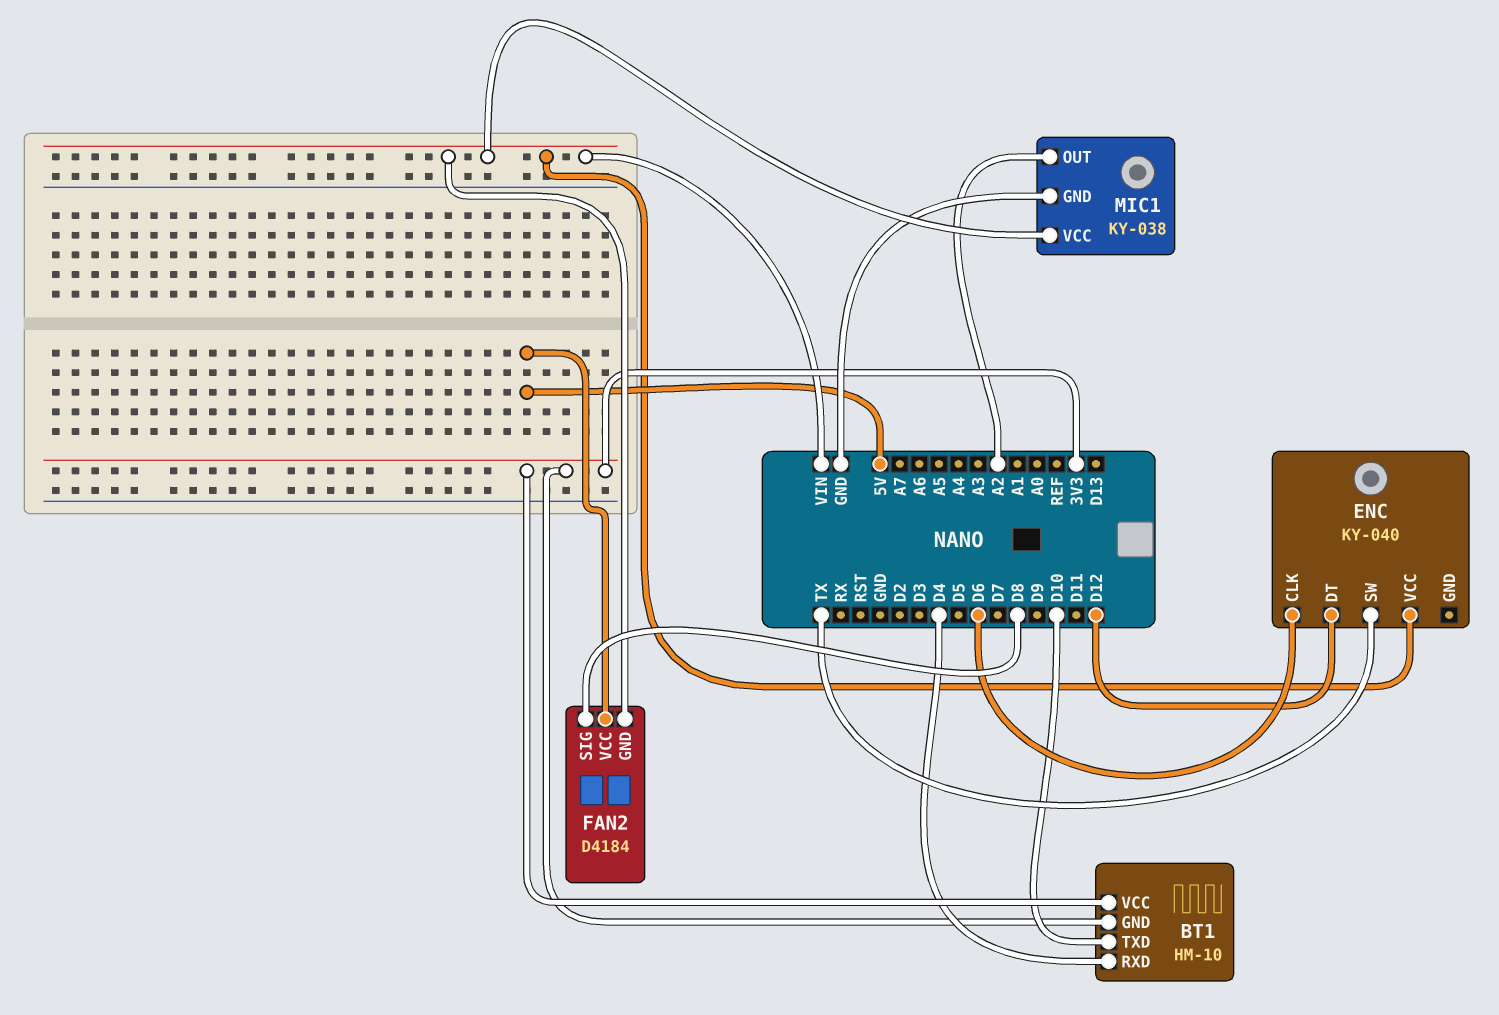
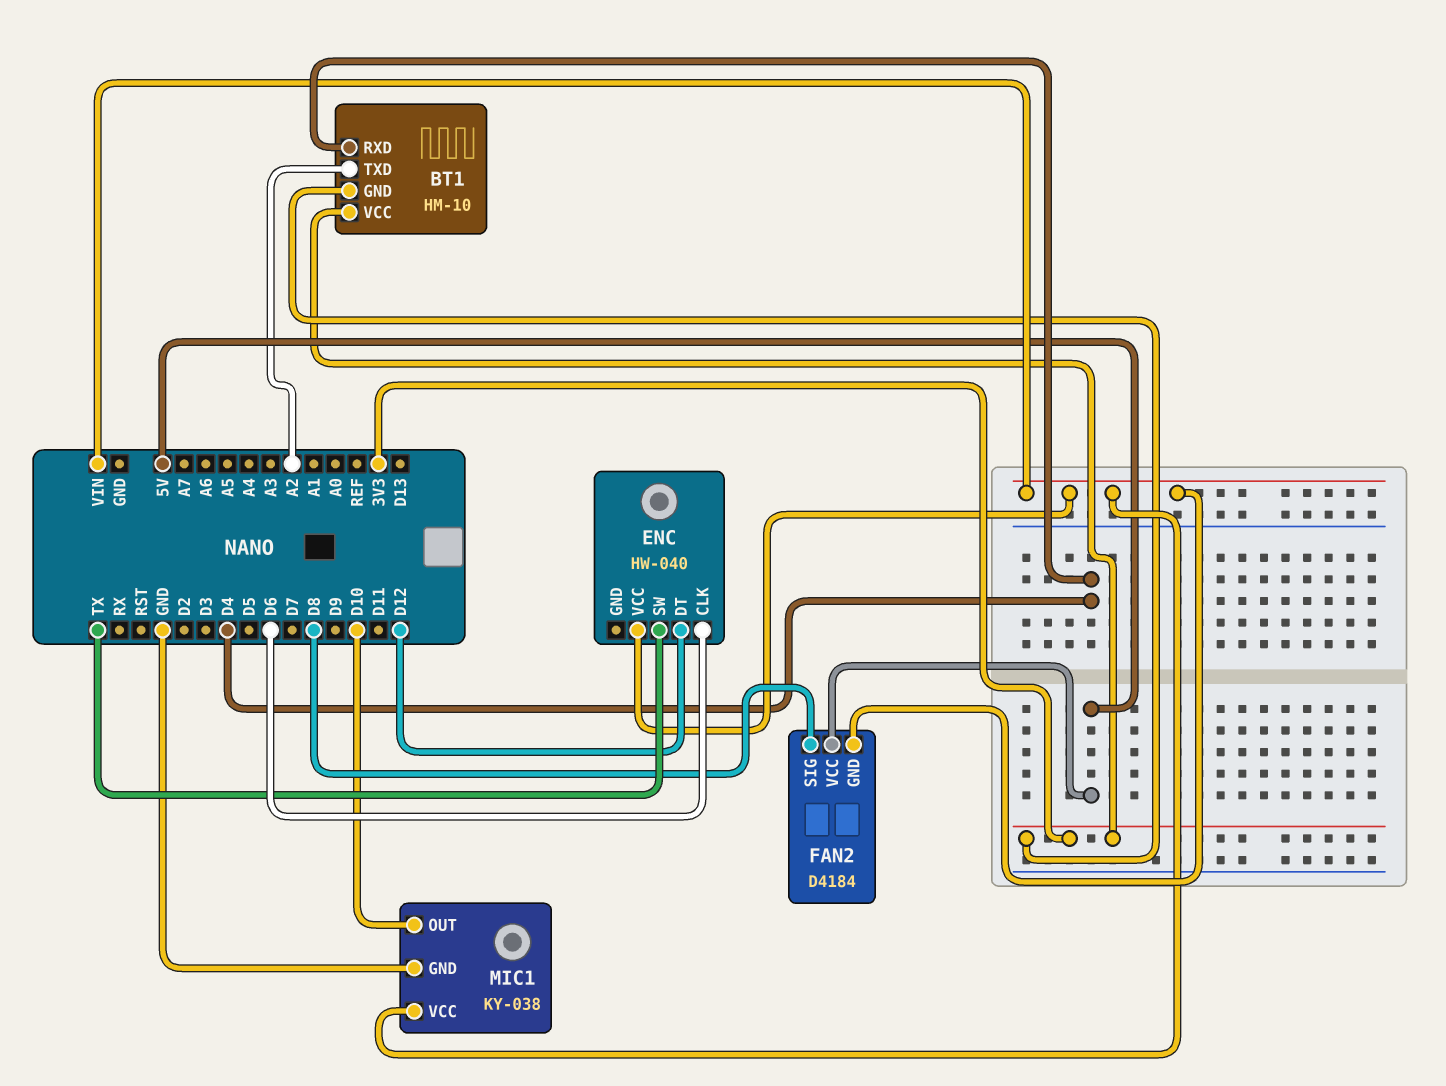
BT1 pin TXD: D10 -> A2
ENC: KY-040 -> HW-040
MIC1 pin OUT: A2 -> D10

